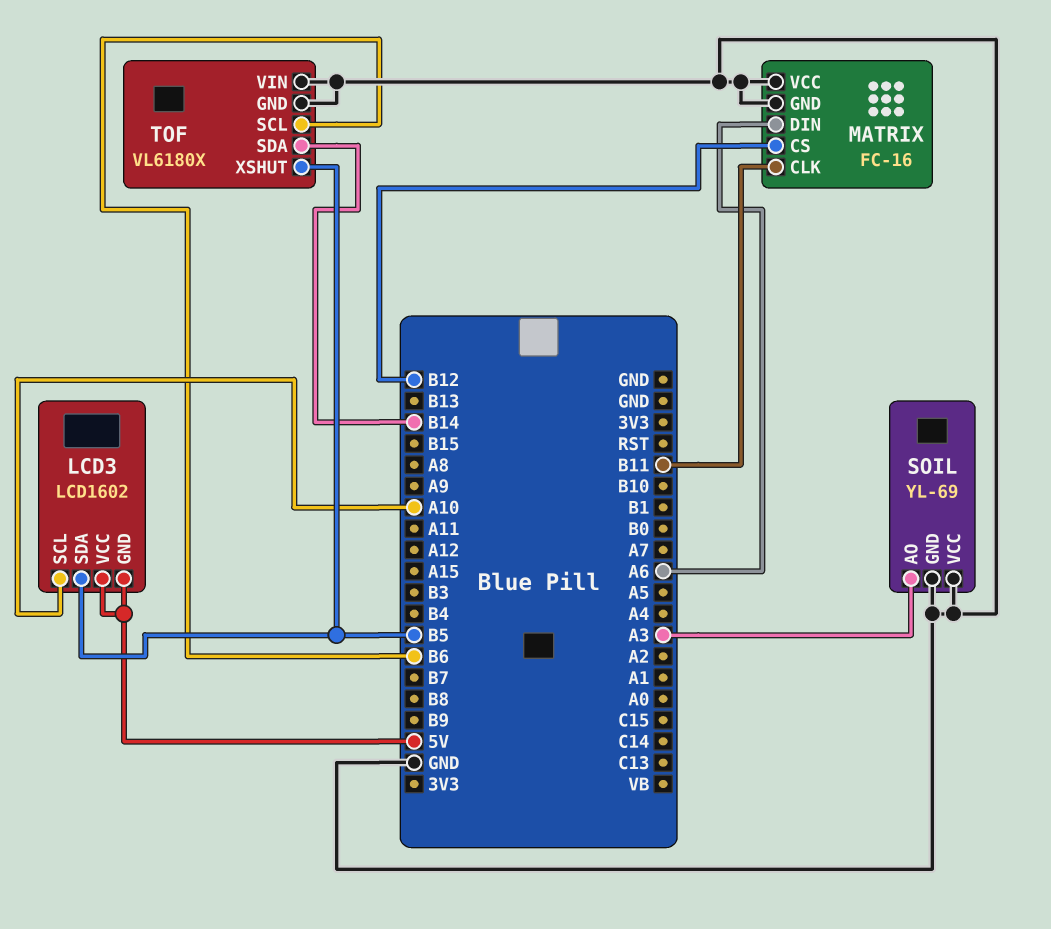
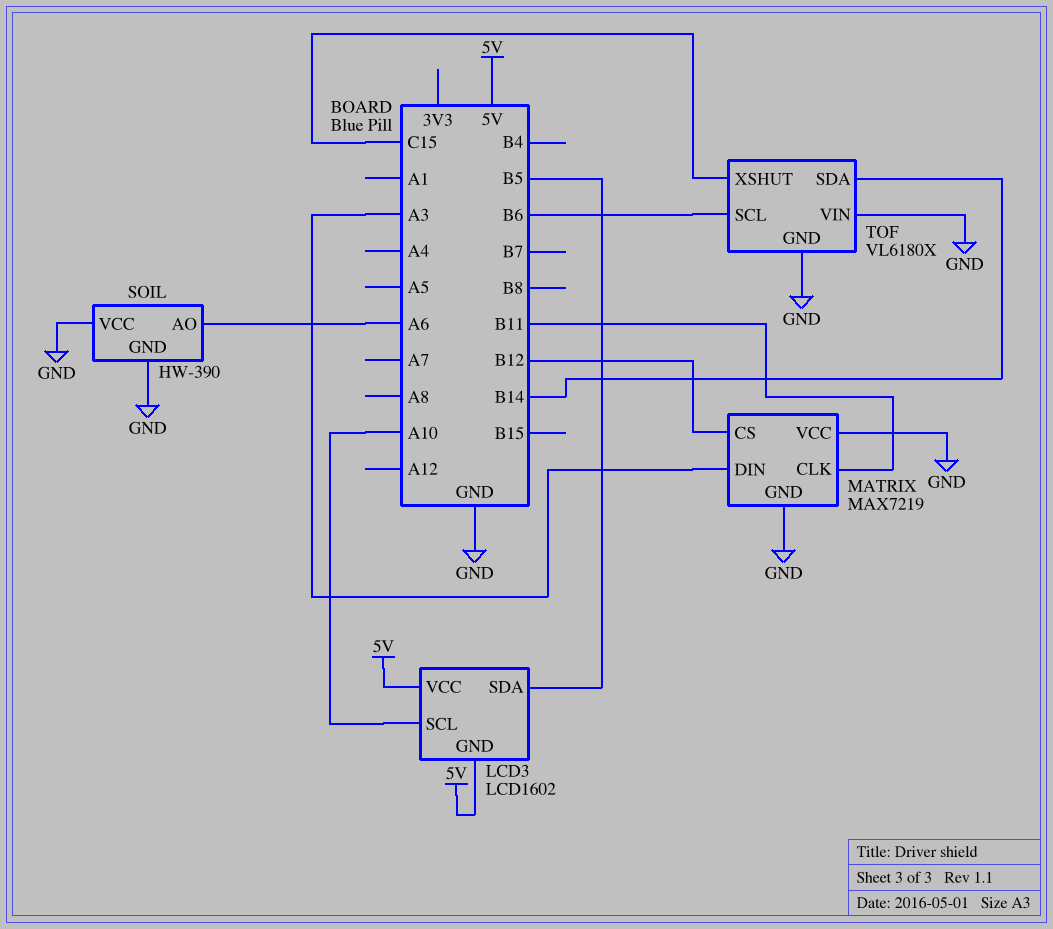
MATRIX: FC-16 -> MAX7219
MATRIX pin DIN: A6 -> A3
SOIL: YL-69 -> HW-390
SOIL pin AO: A3 -> A6
TOF pin XSHUT: B5 -> C15

